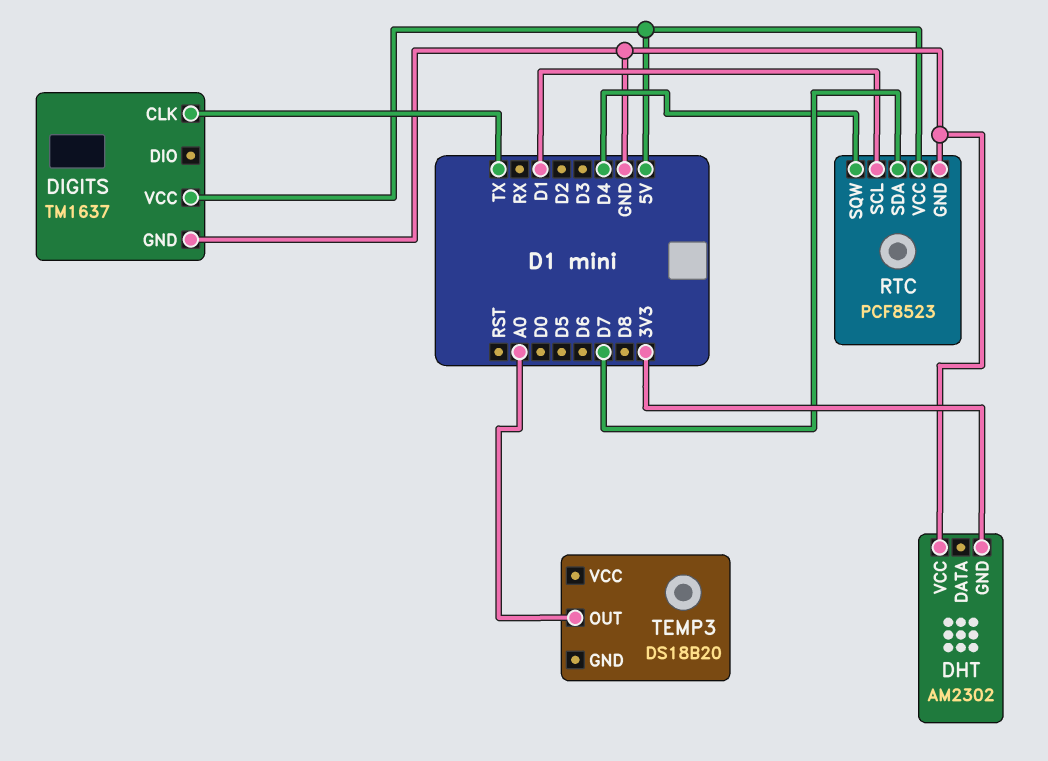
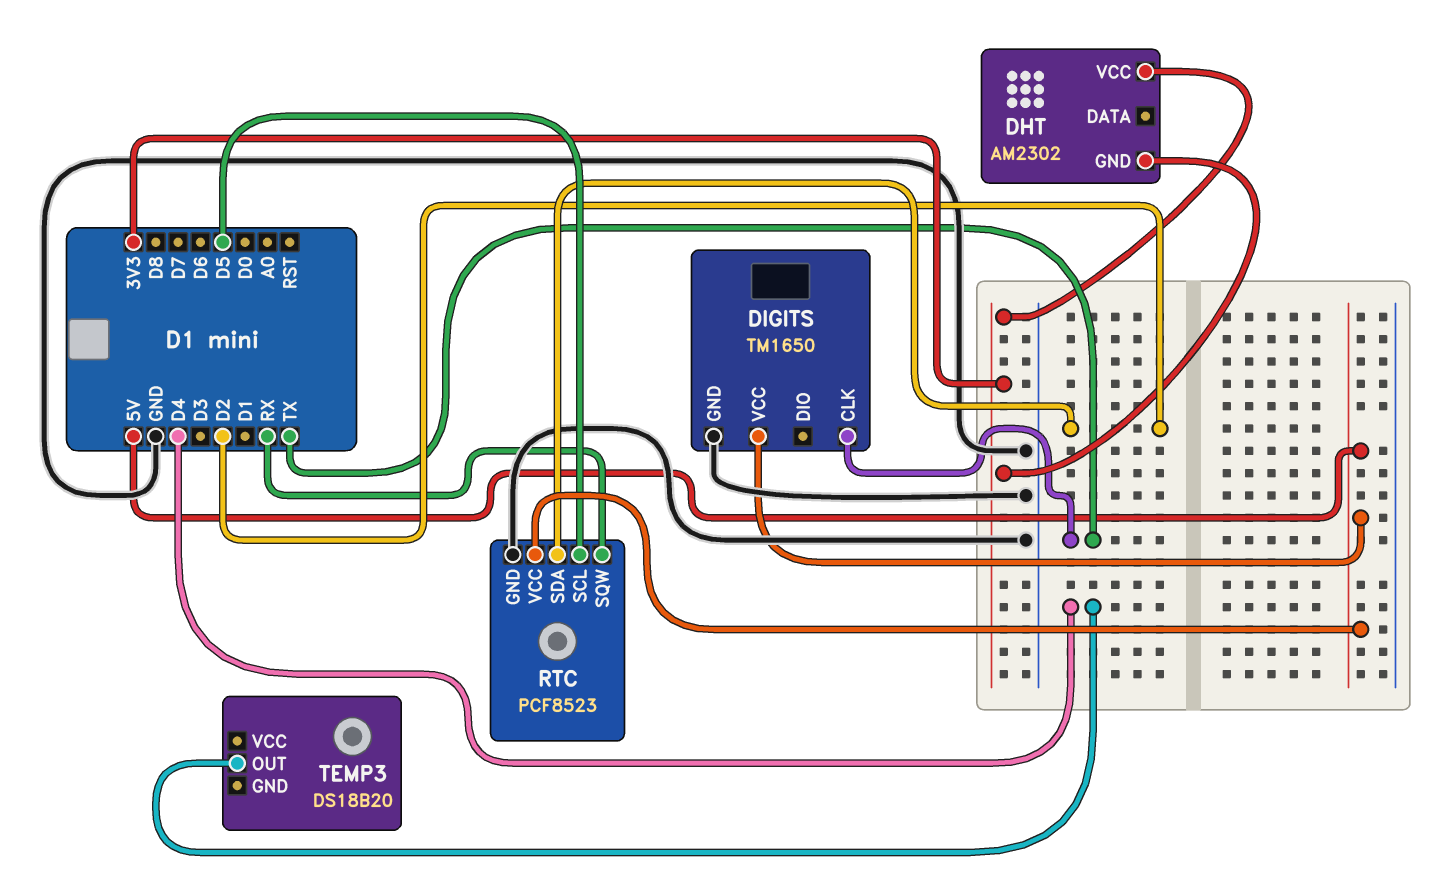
DHT pin VCC: GND -> 3V3
DIGITS: TM1637 -> TM1650
RTC pin SCL: D1 -> D5
RTC pin SDA: D7 -> D2
RTC pin SQW: D4 -> RX
TEMP3 pin OUT: A0 -> D4

